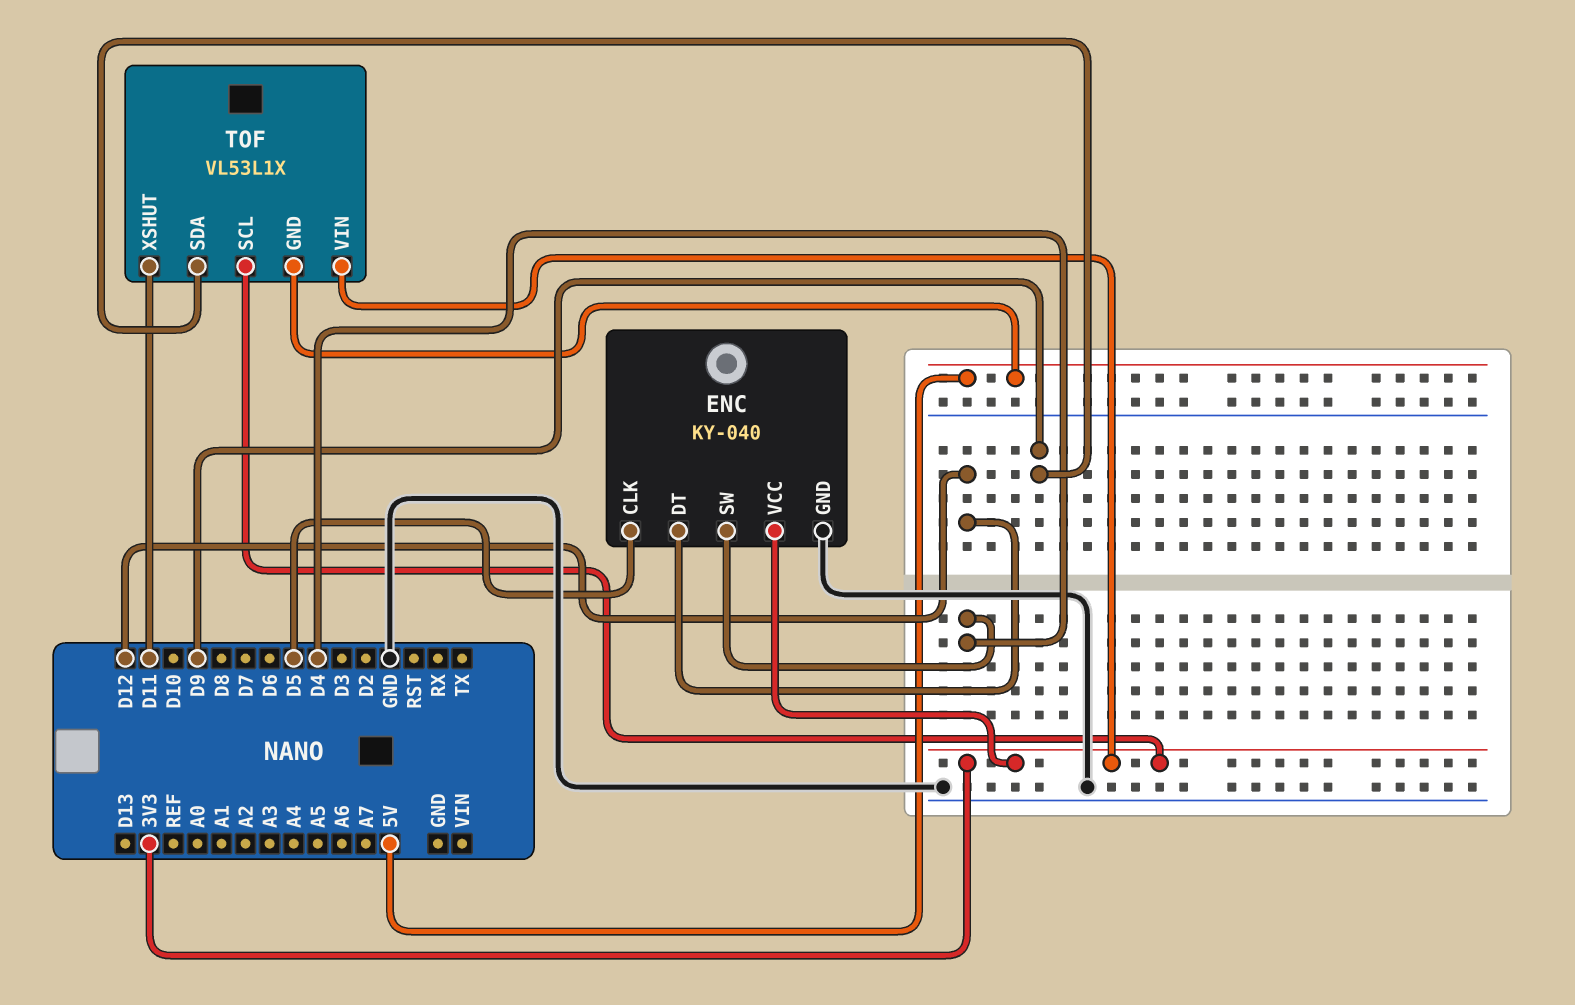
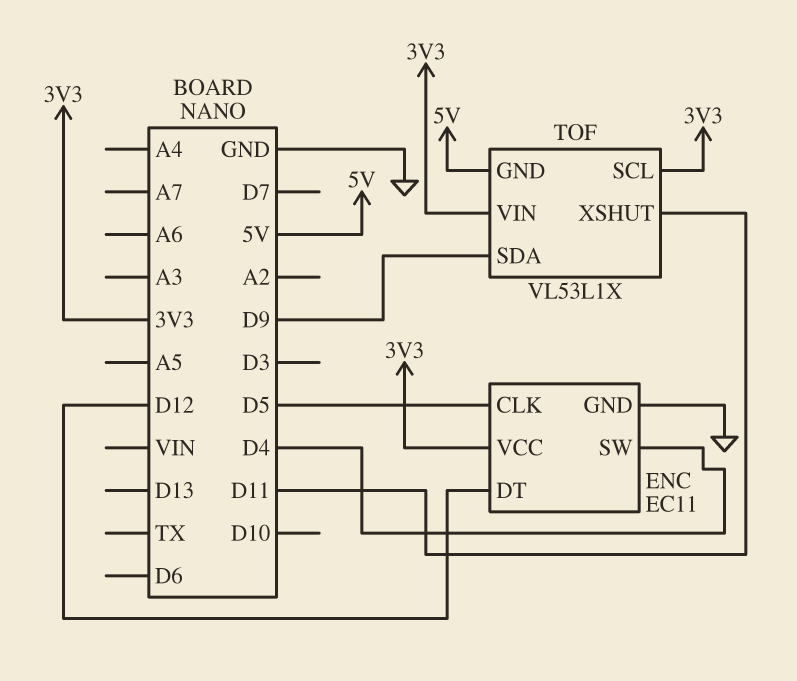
ENC: KY-040 -> EC11

